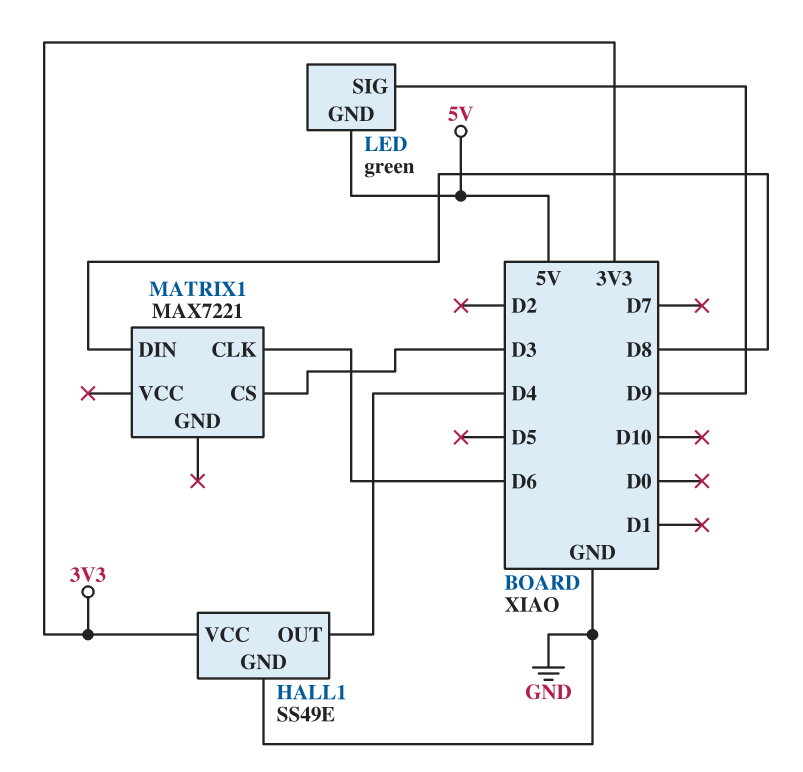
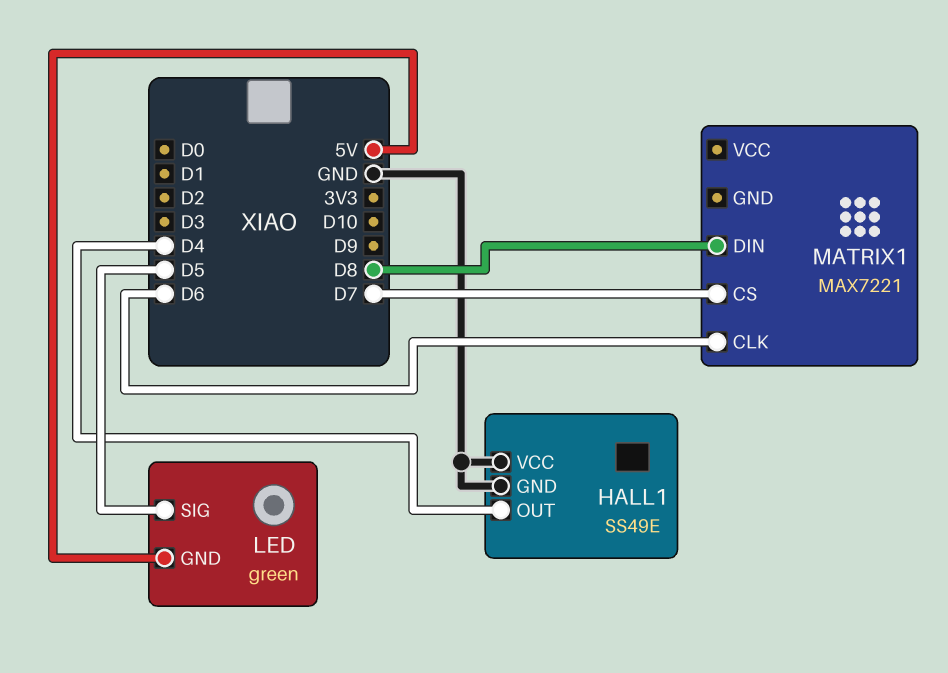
HALL1 pin VCC: 3V3 -> GND
LED pin SIG: D9 -> D5
MATRIX1 pin CS: D3 -> D7

